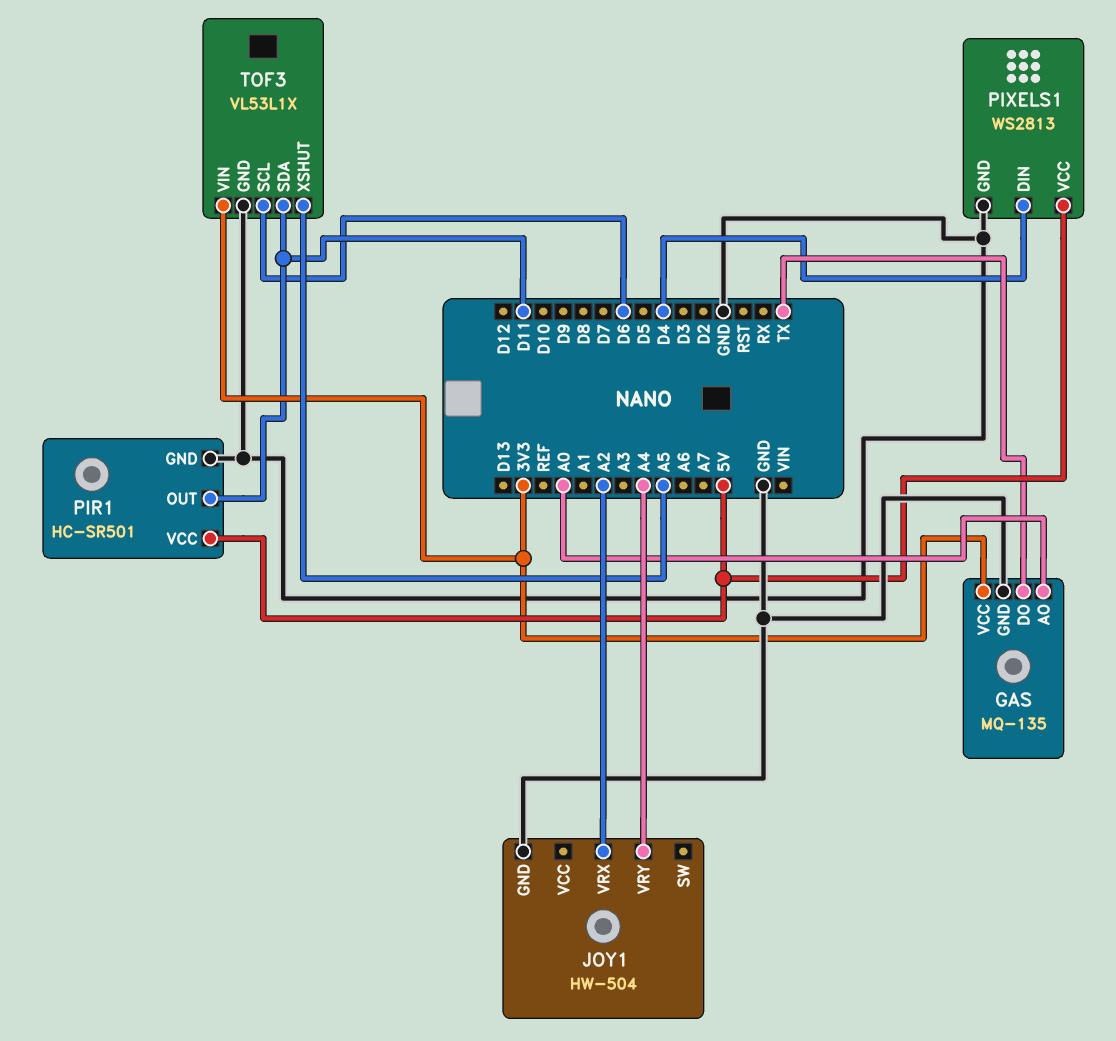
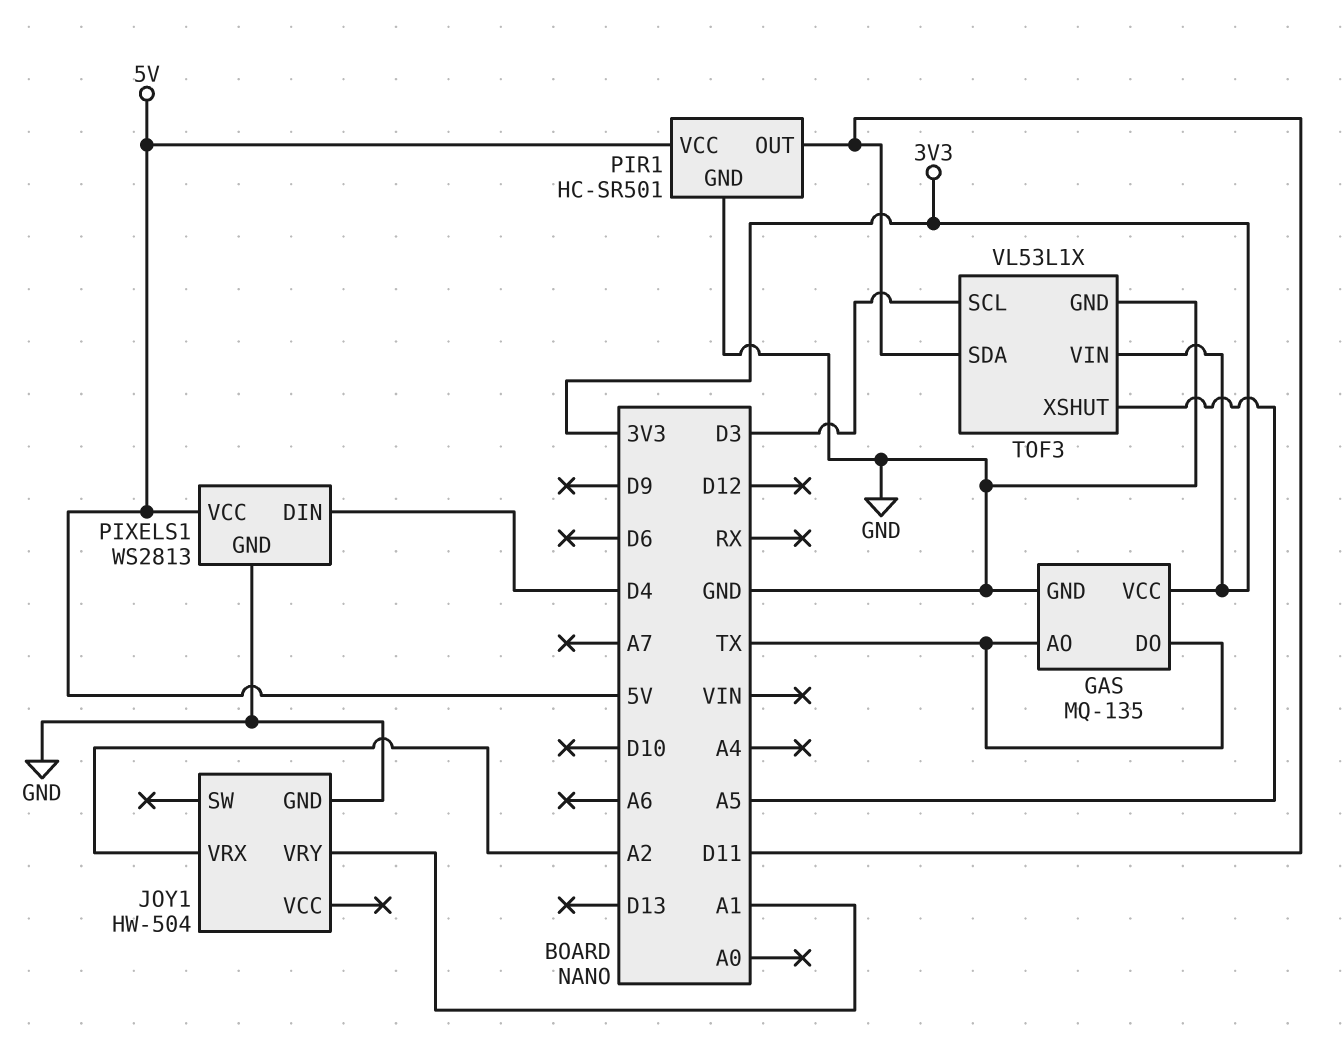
GAS pin AO: A0 -> TX
JOY1 pin VRY: A4 -> A1
TOF3 pin SCL: D6 -> D3

